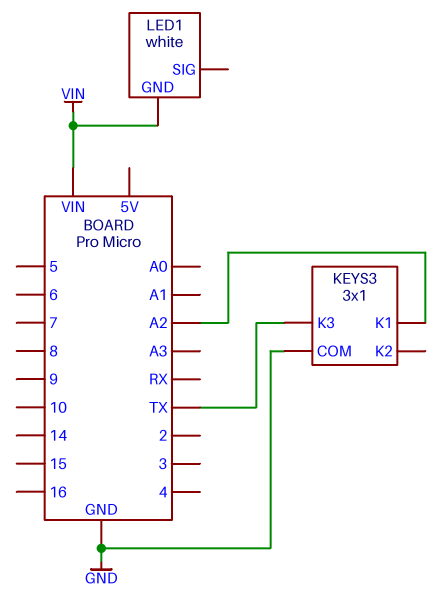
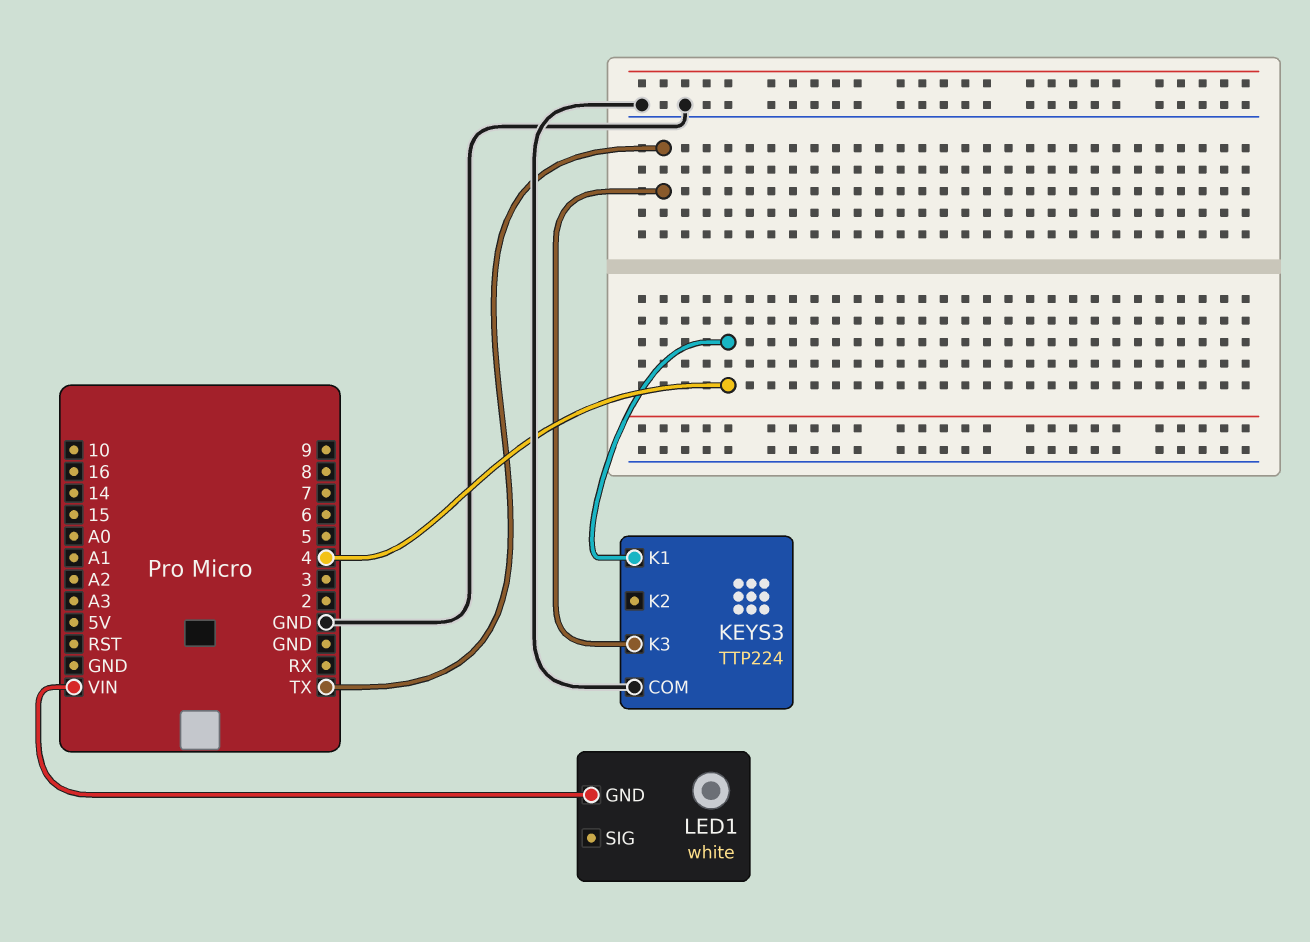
KEYS3: 3x1 -> TTP224
KEYS3 pin K1: A2 -> 4

